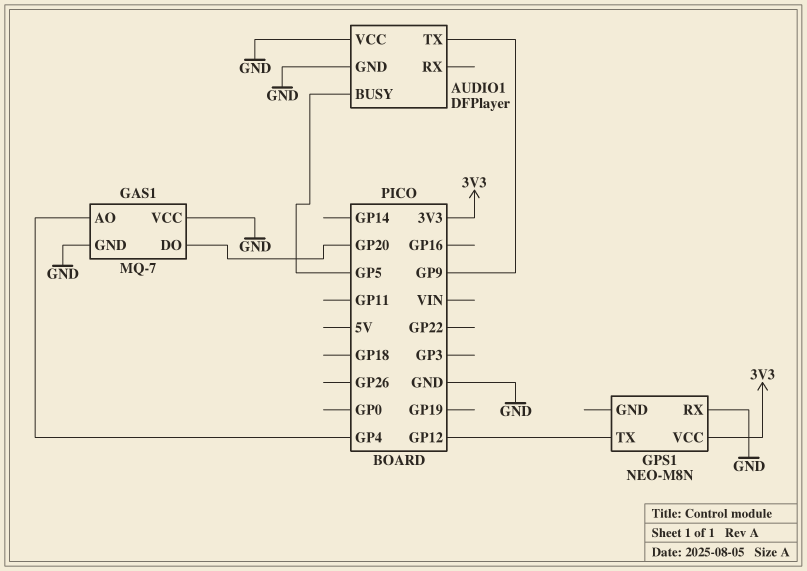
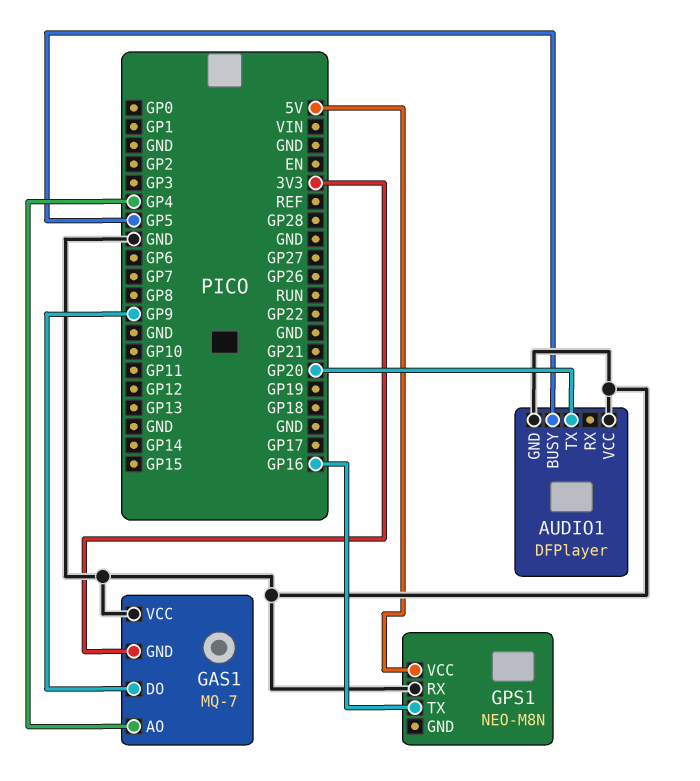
AUDIO1 pin TX: GP9 -> GP20
GAS1 pin DO: GP20 -> GP9
GAS1 pin GND: GND -> 3V3
GPS1 pin TX: GP12 -> GP16
GPS1 pin VCC: 3V3 -> 5V

